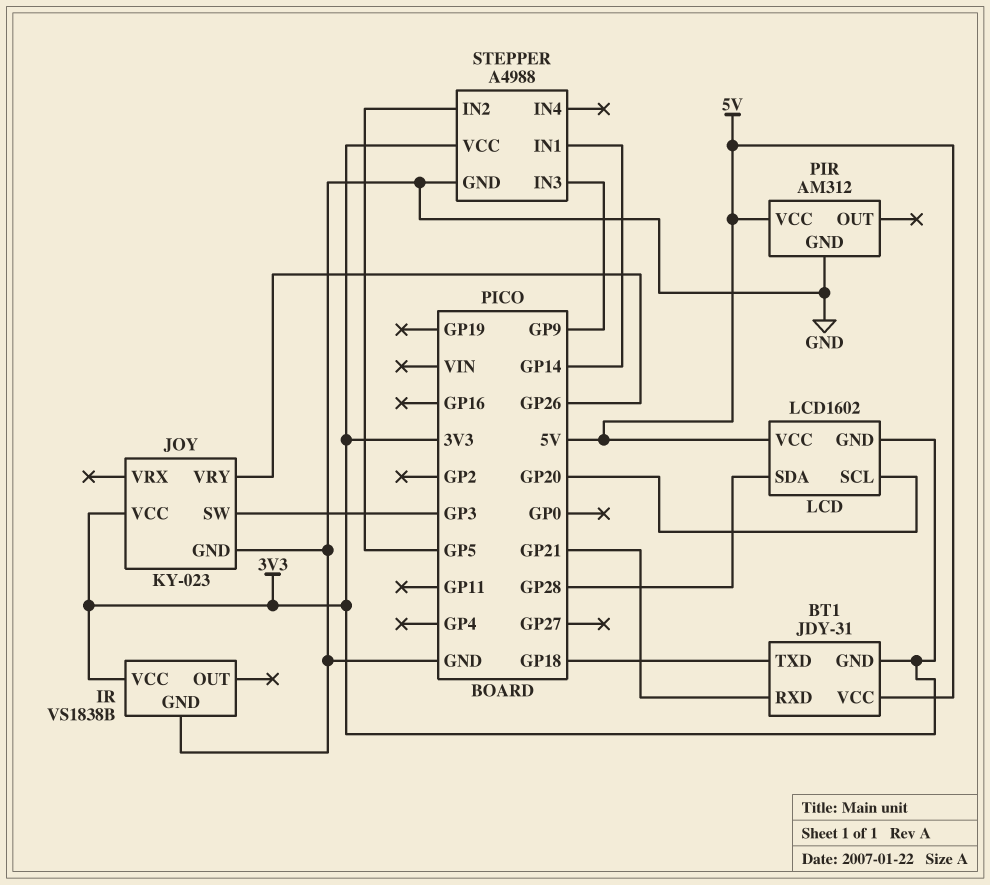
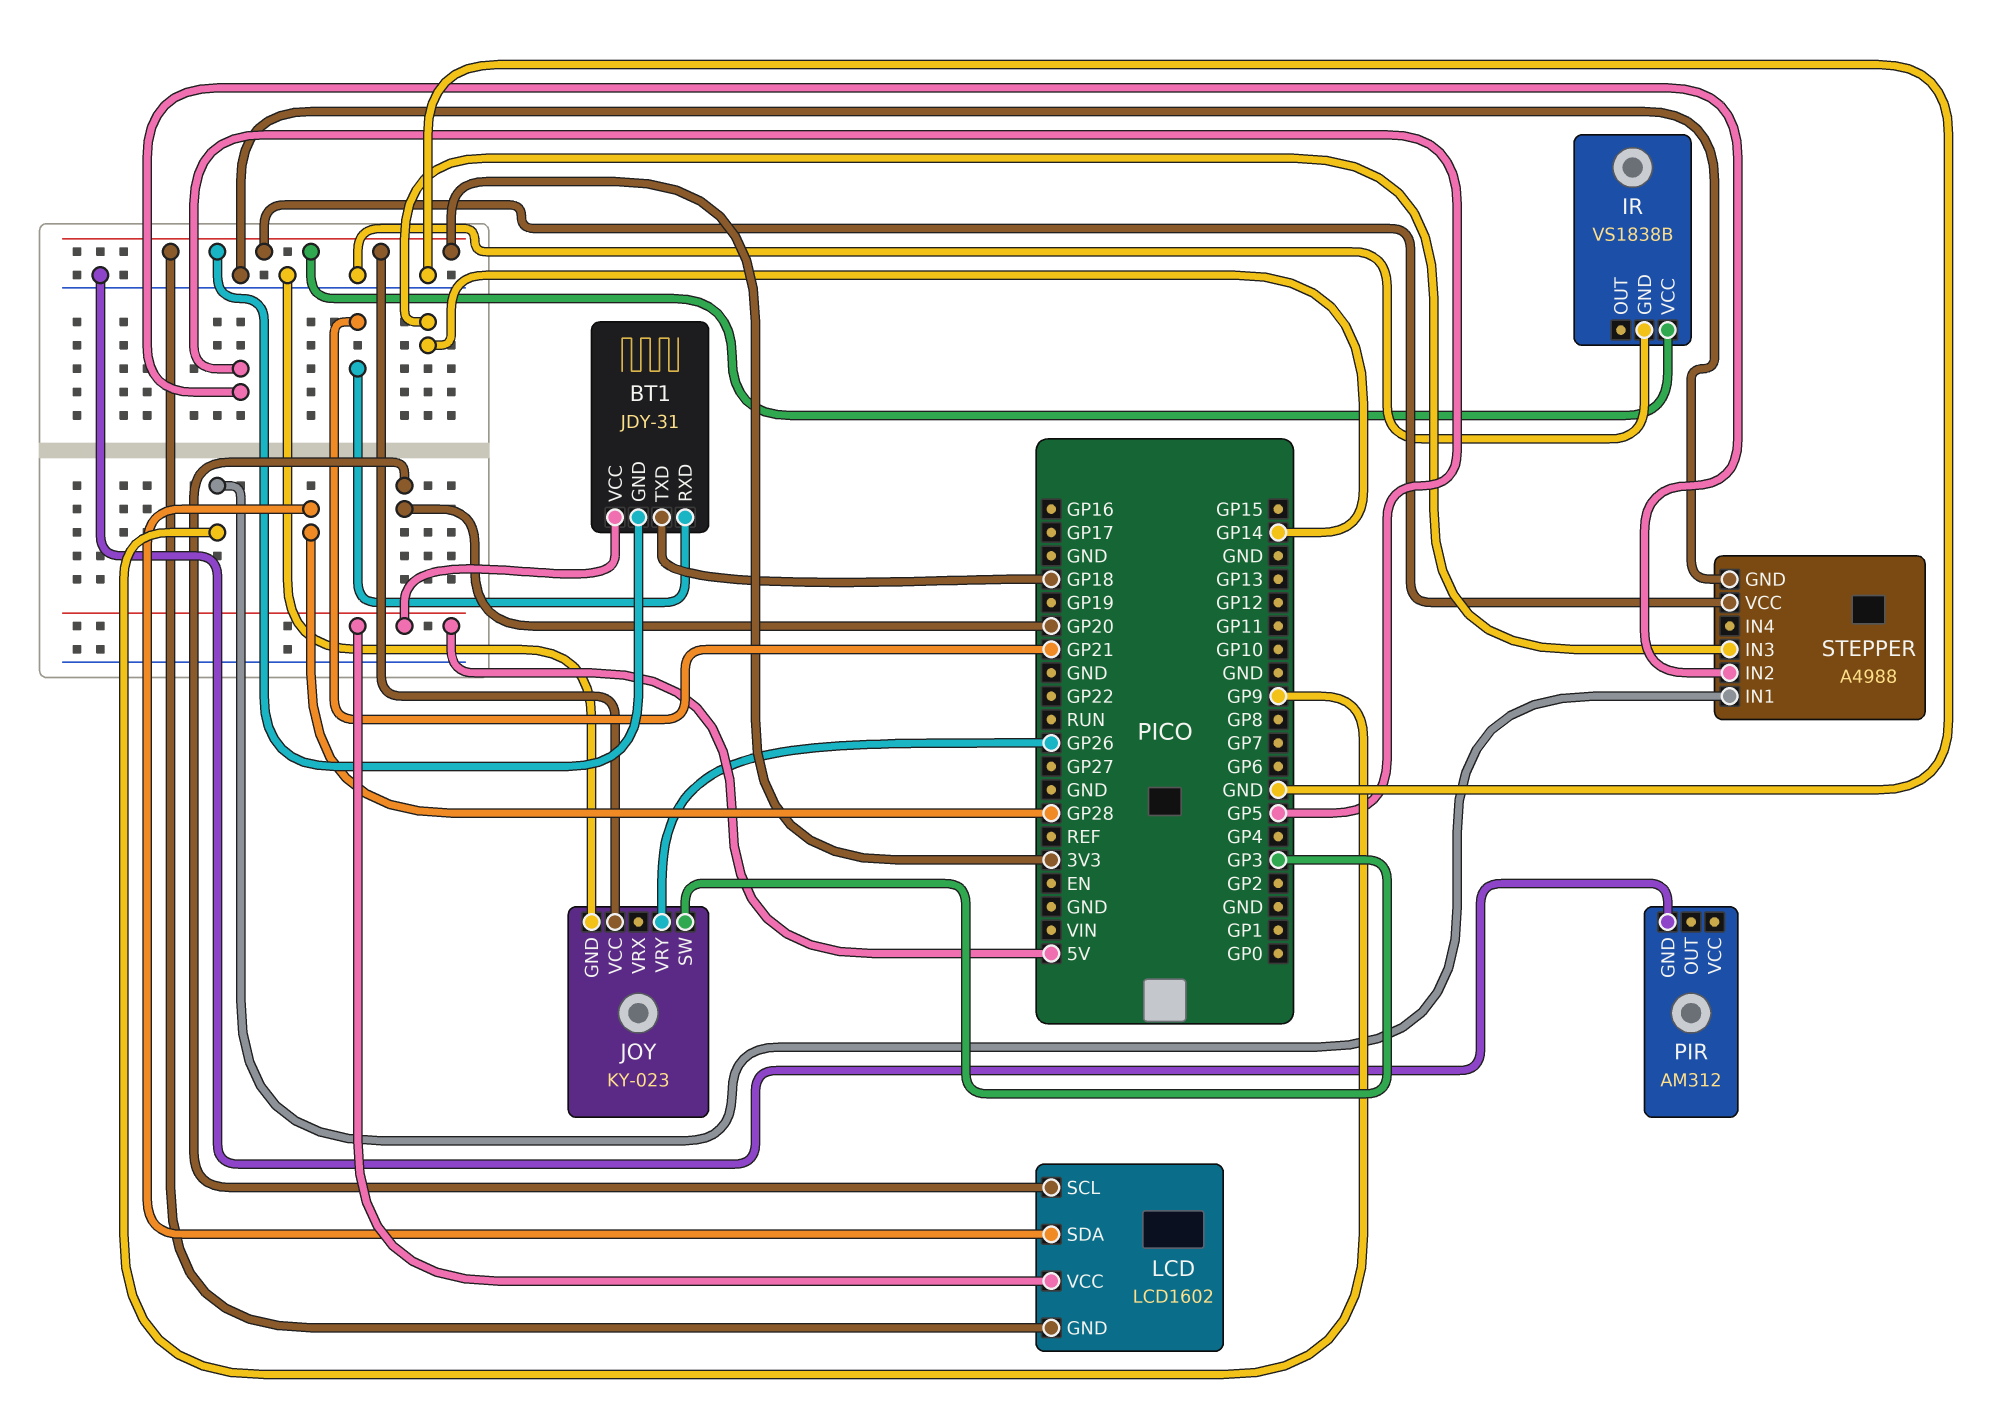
PIR pin VCC: 5V -> none
STEPPER pin IN1: GP14 -> GP9
STEPPER pin IN3: GP9 -> GP14

